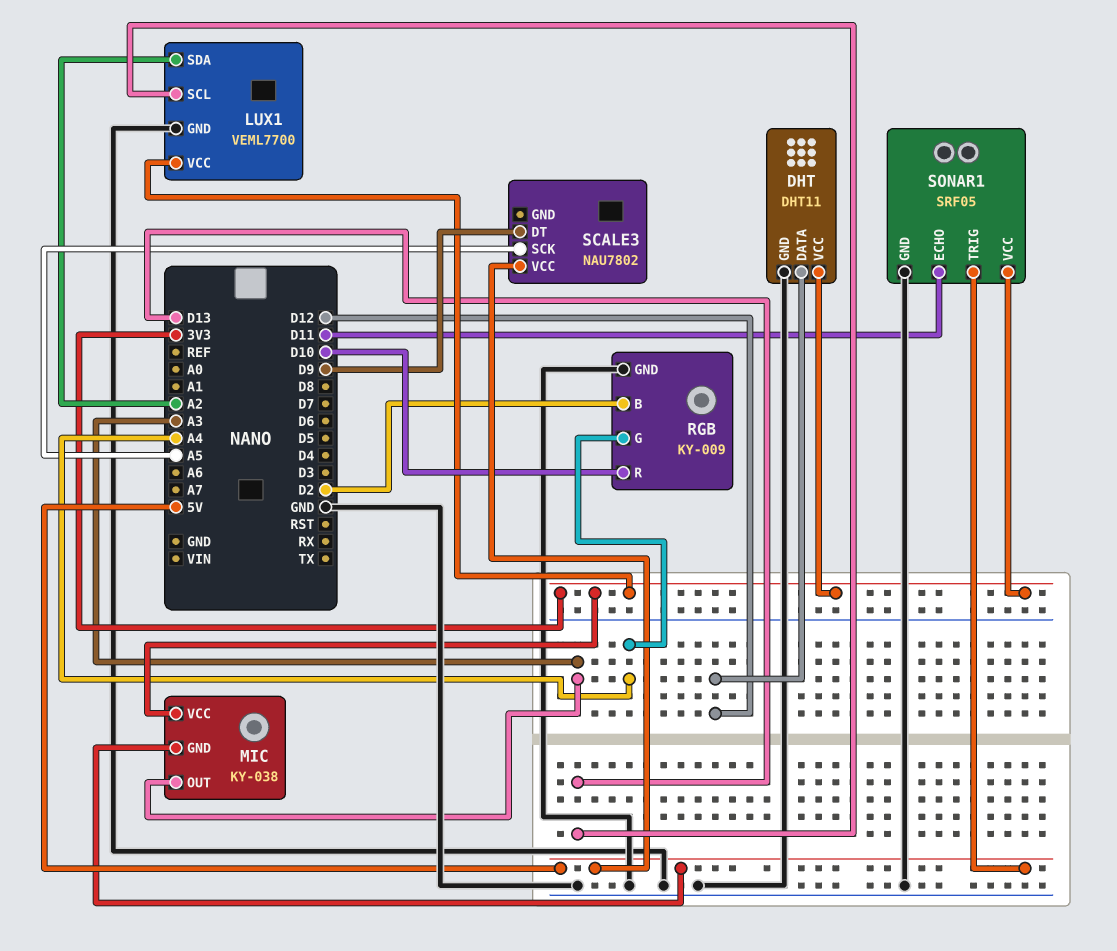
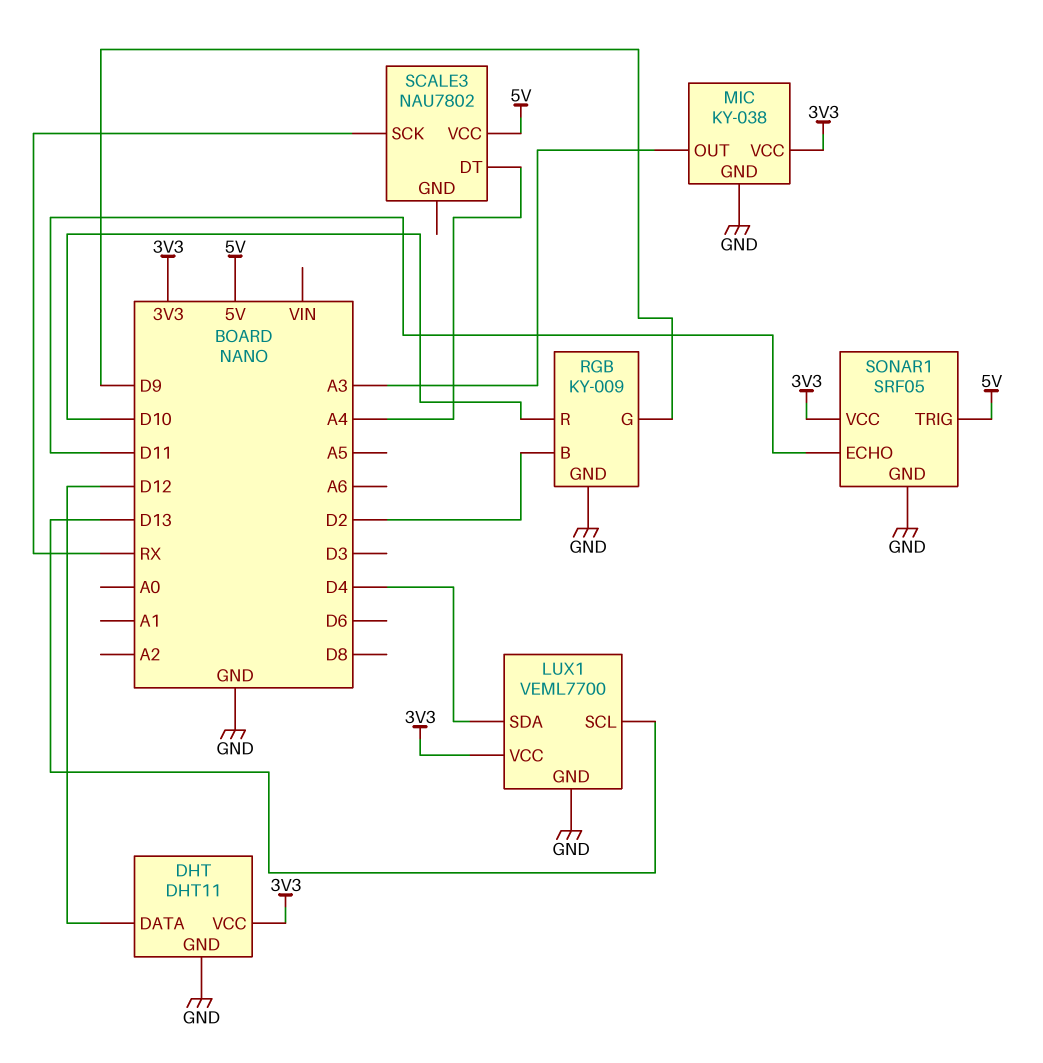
LUX1 pin SDA: A2 -> D4
MIC pin GND: 5V -> GND
RGB pin G: A4 -> D9
SCALE3 pin DT: D9 -> A4
SCALE3 pin SCK: A5 -> RX

